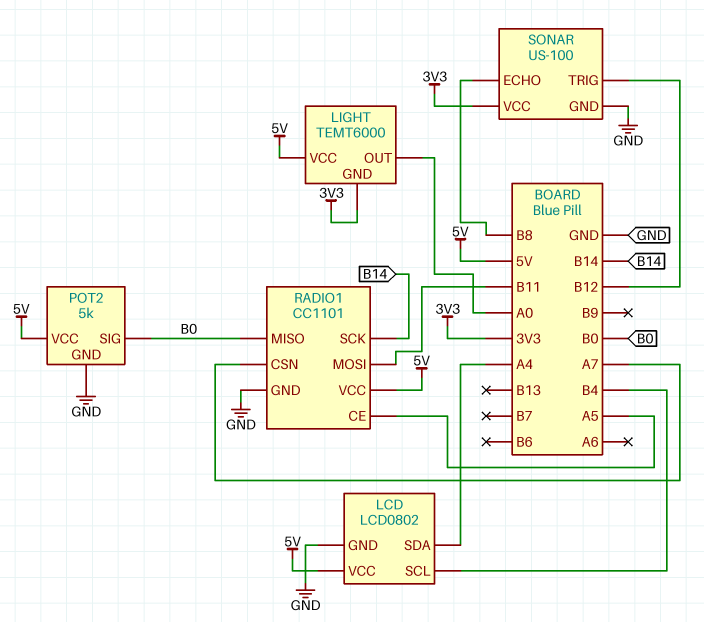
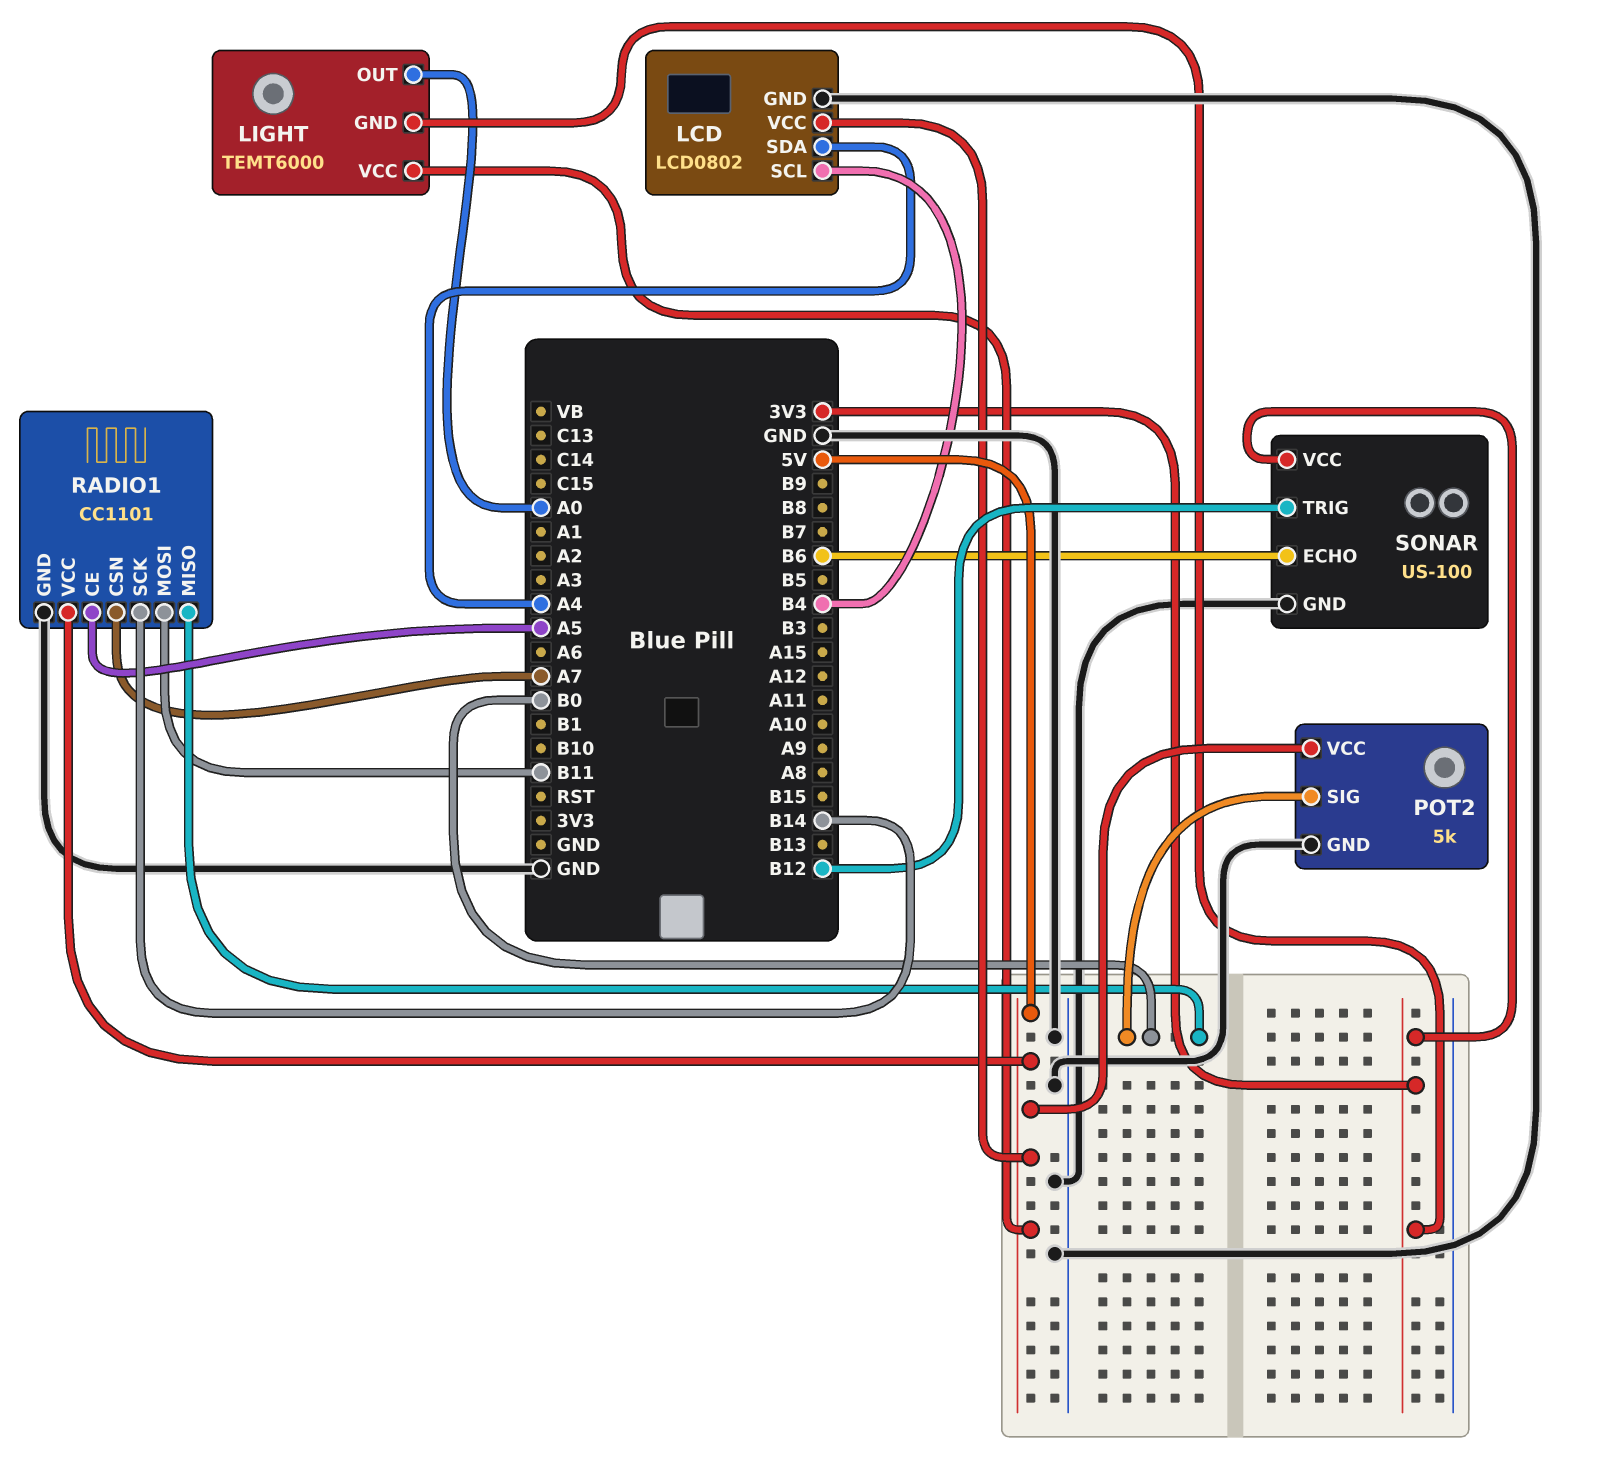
SONAR pin ECHO: B8 -> B6

